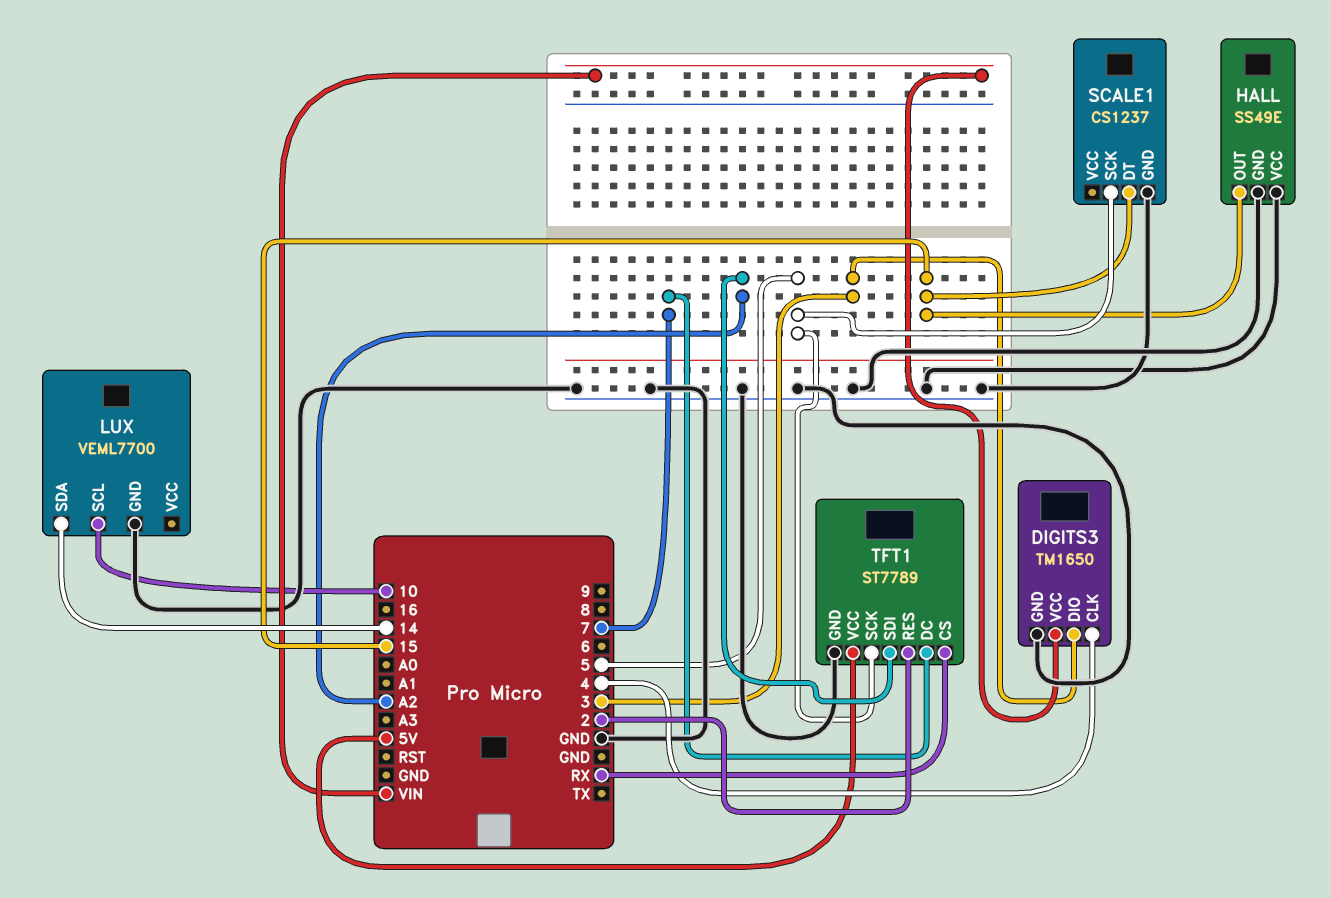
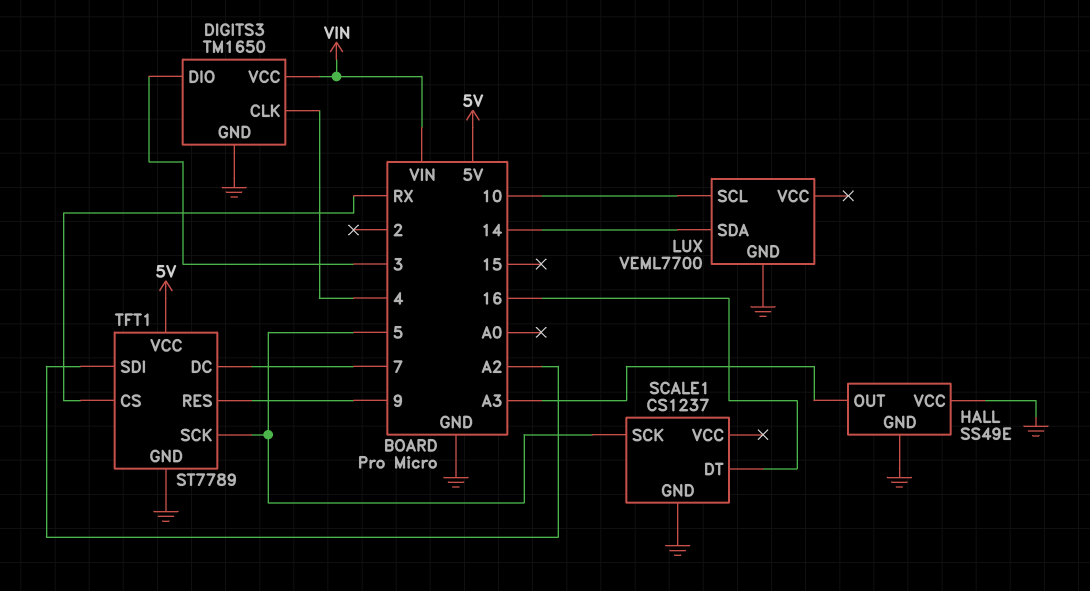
HALL pin OUT: 15 -> A3
SCALE1 pin DT: 15 -> 16
TFT1 pin RES: 2 -> 9

